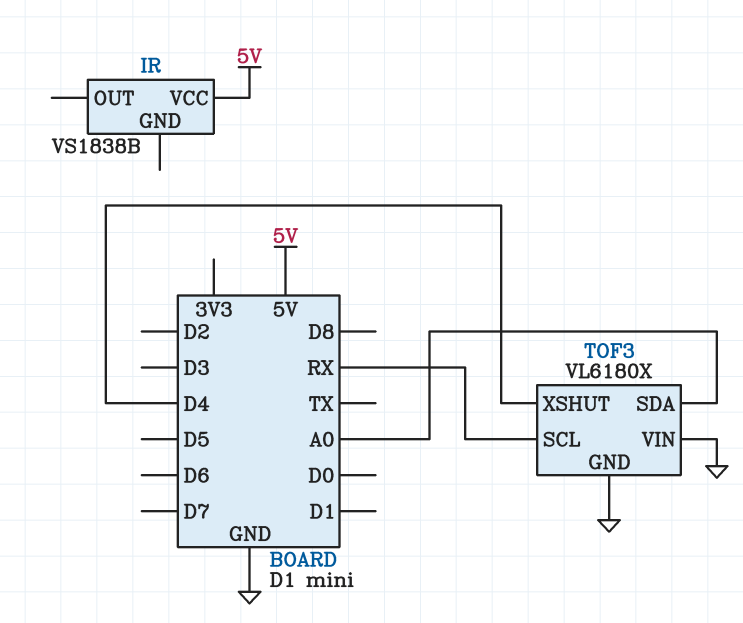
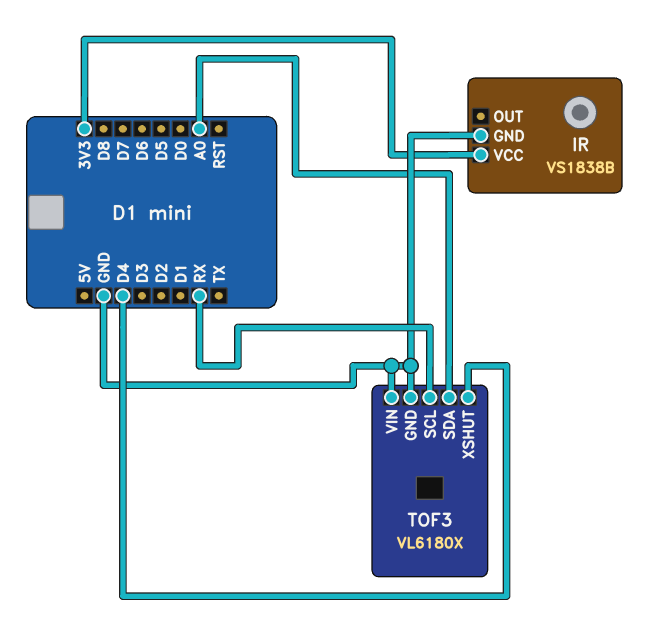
IR pin GND: none -> GND
IR pin VCC: 5V -> 3V3

